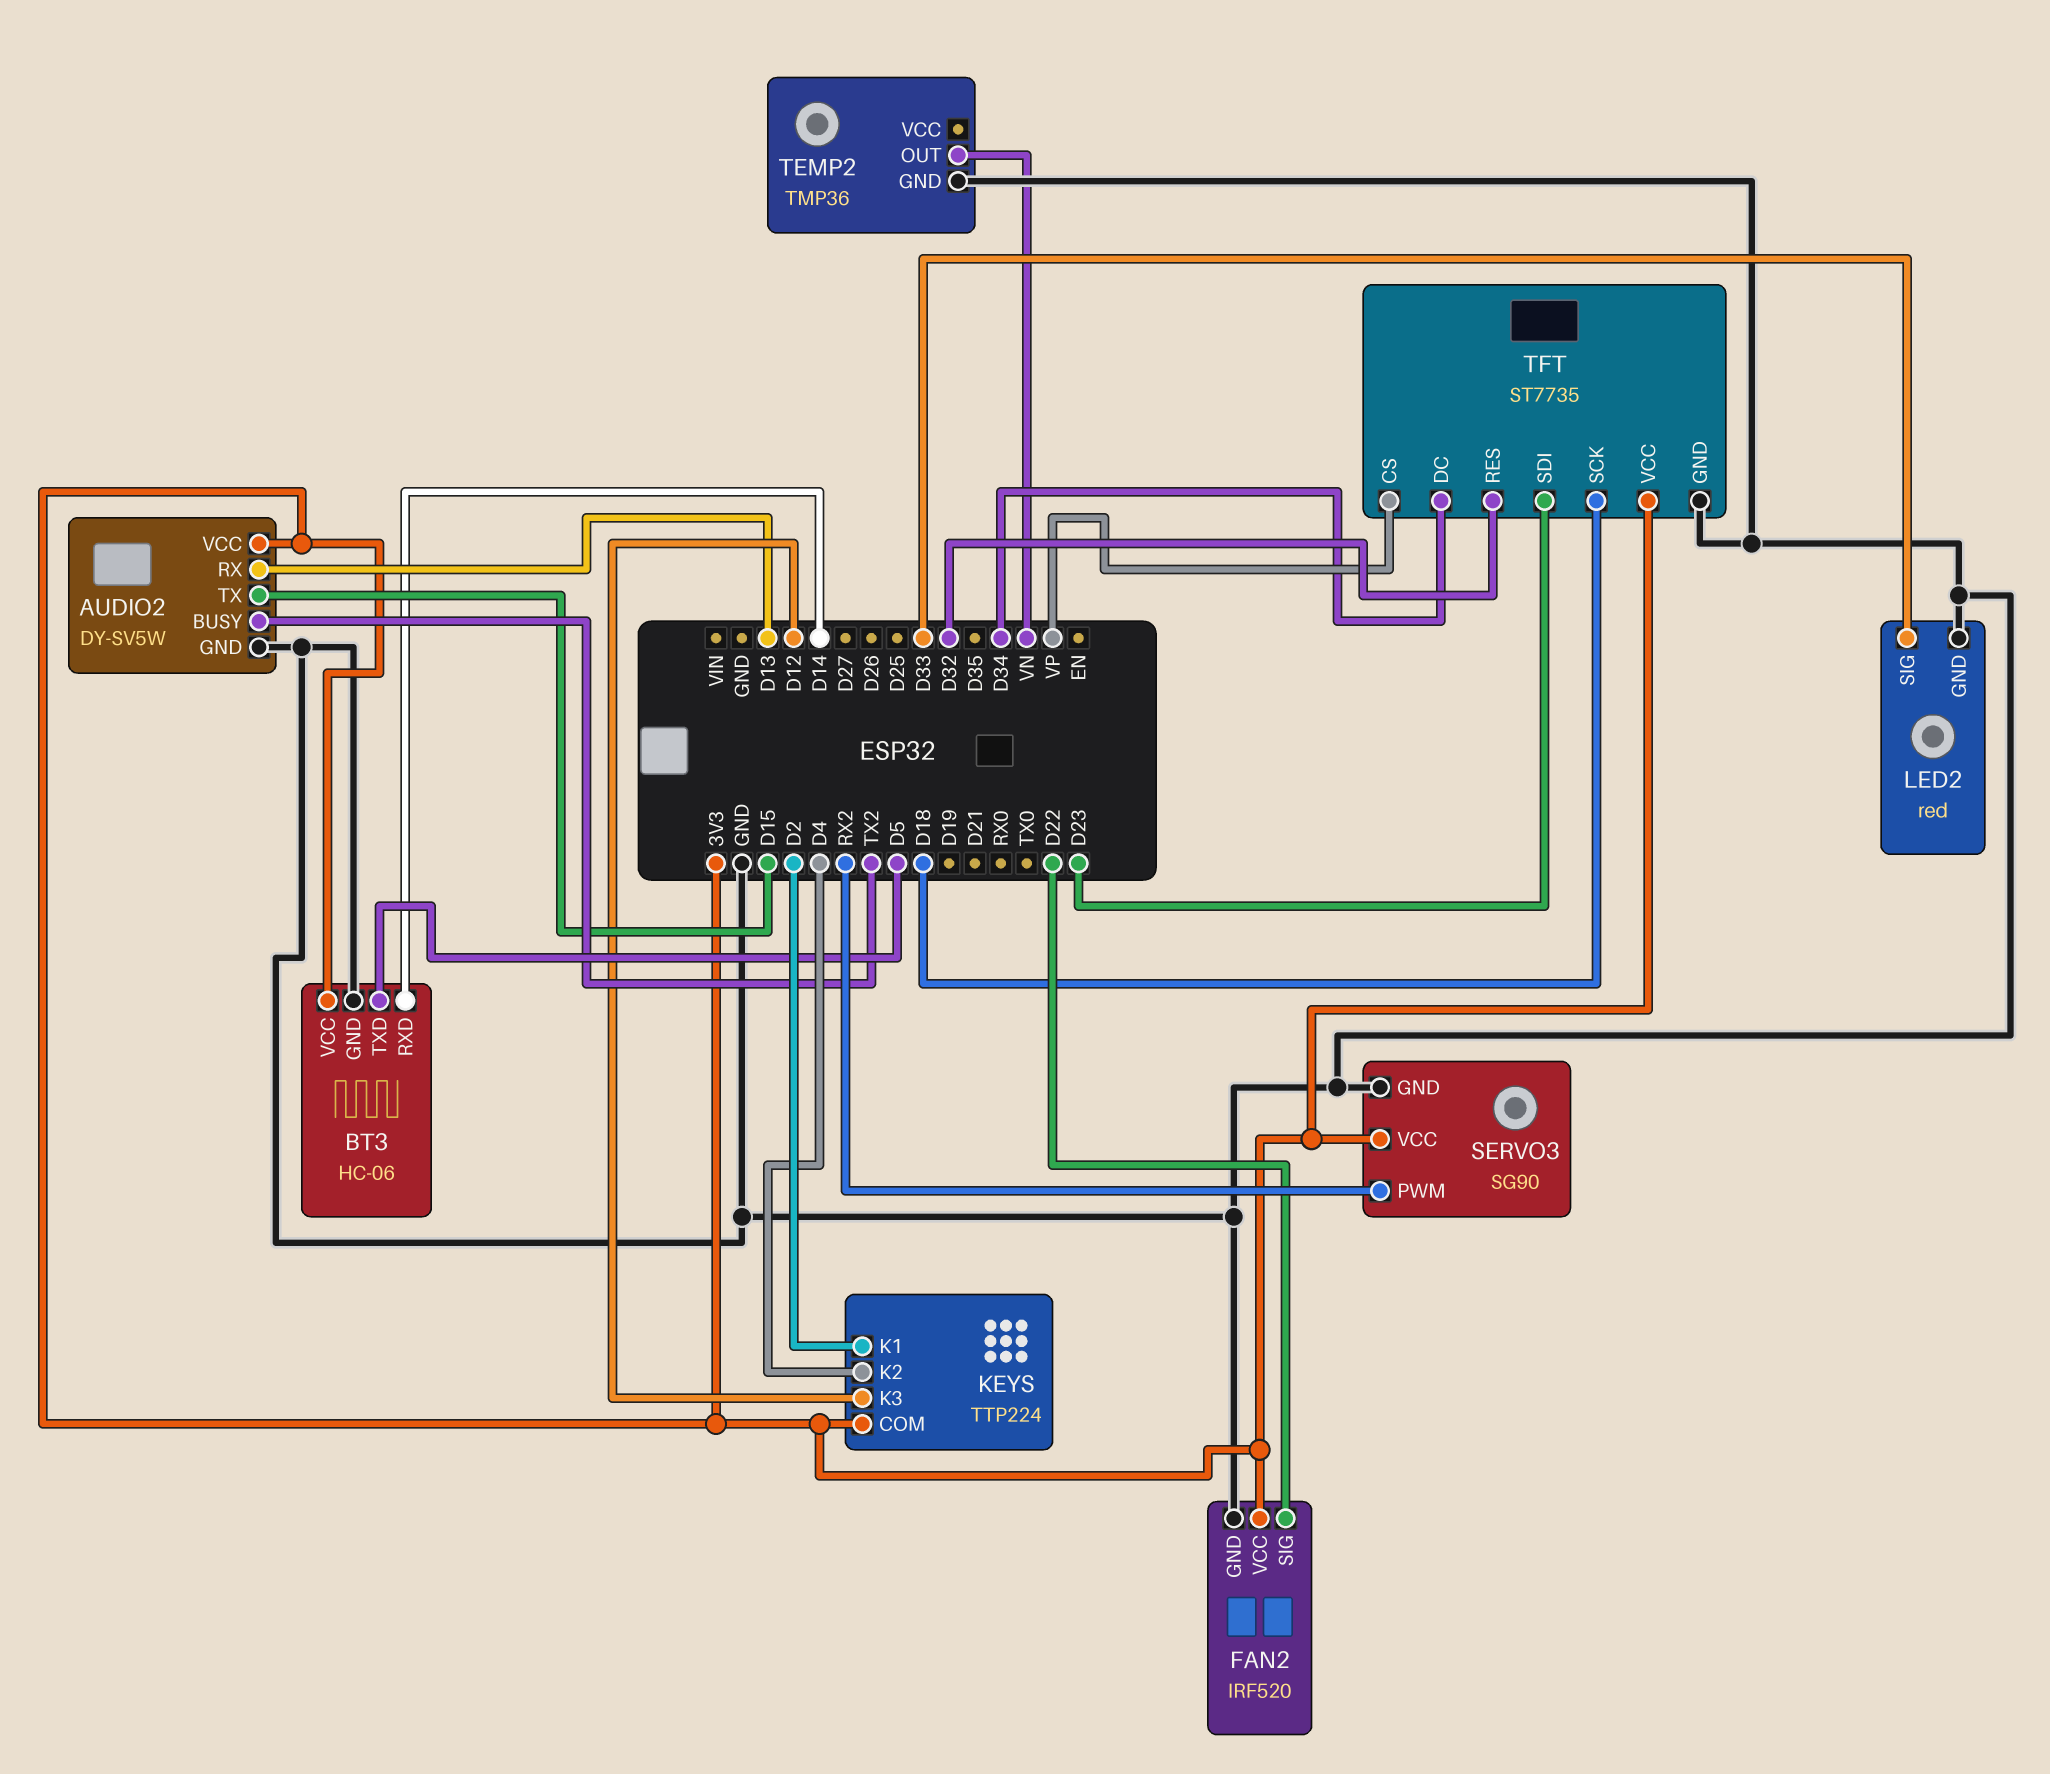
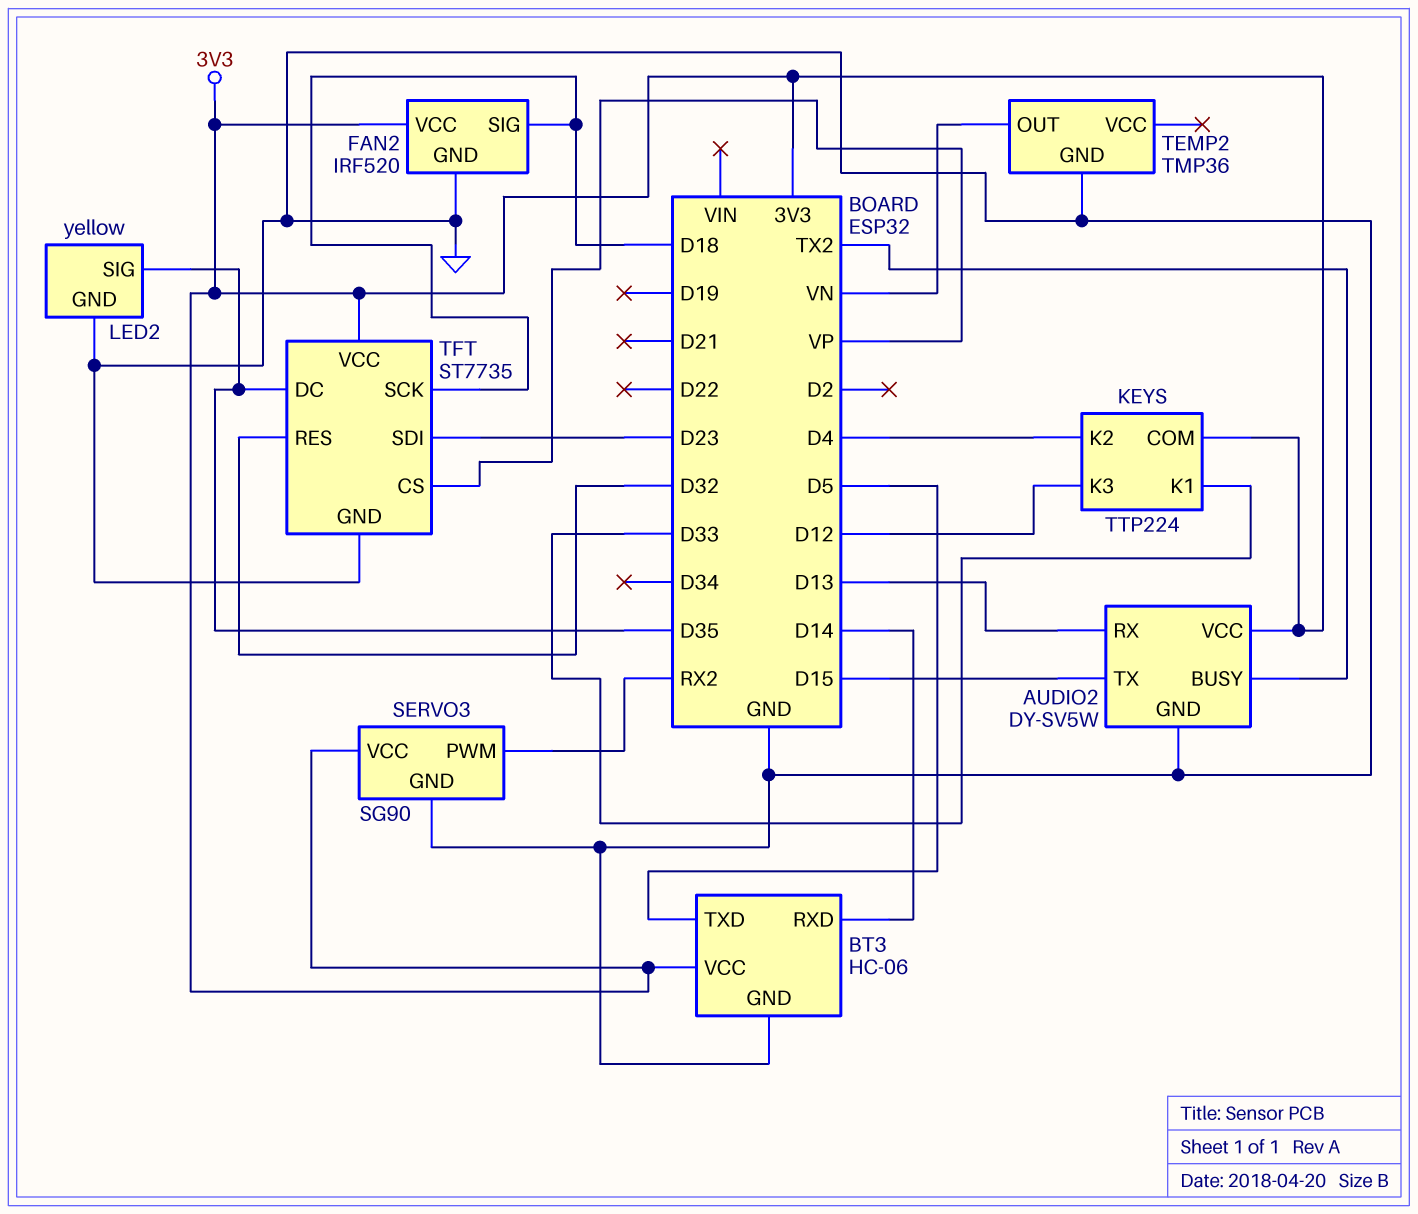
FAN2 pin SIG: D22 -> D18
KEYS pin K1: D2 -> D33
LED2: red -> yellow
LED2 pin SIG: D33 -> D35
TFT pin DC: D34 -> D35

